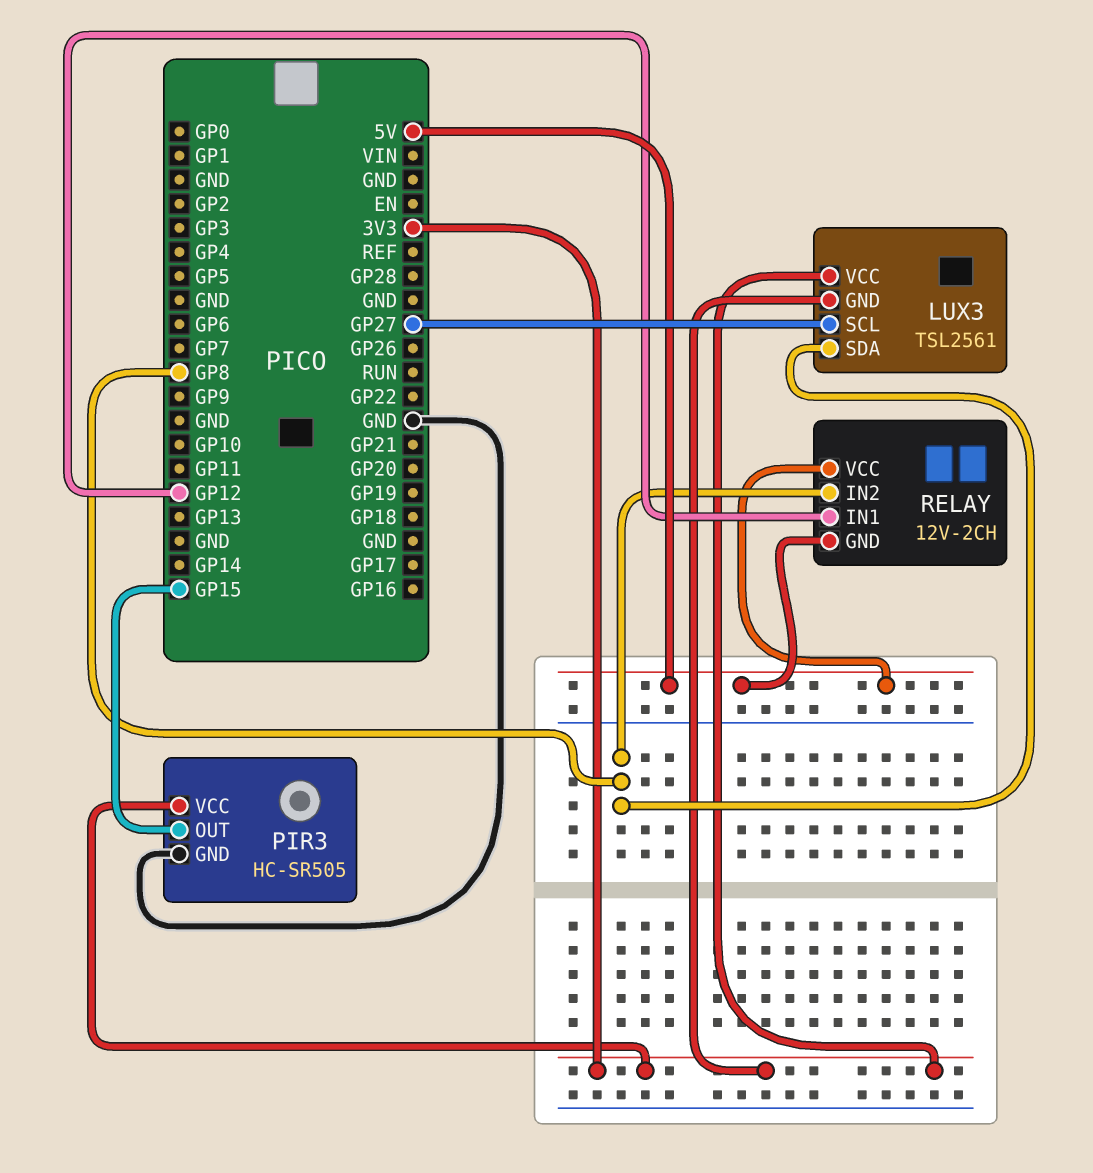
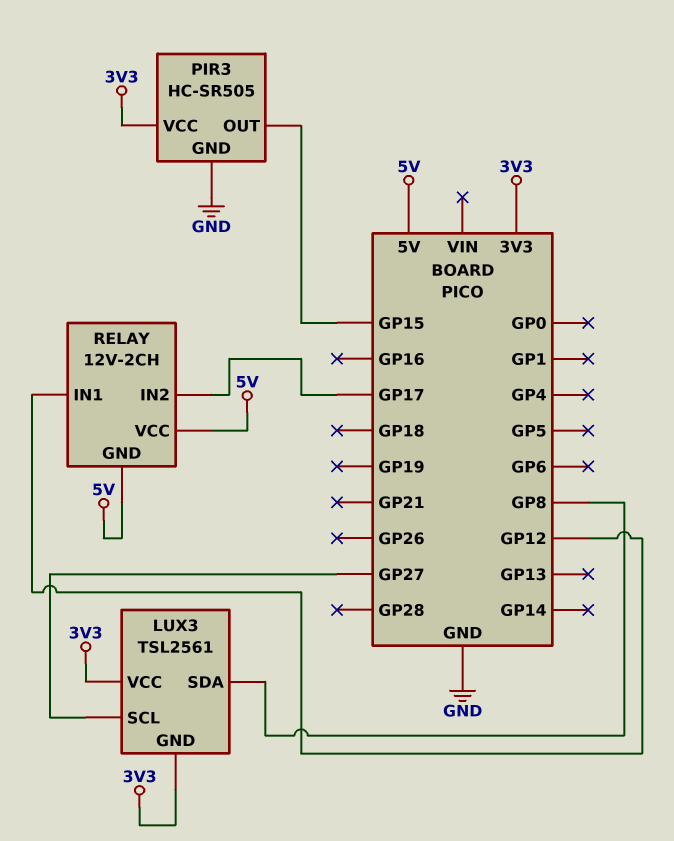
RELAY pin IN2: GP8 -> GP17

